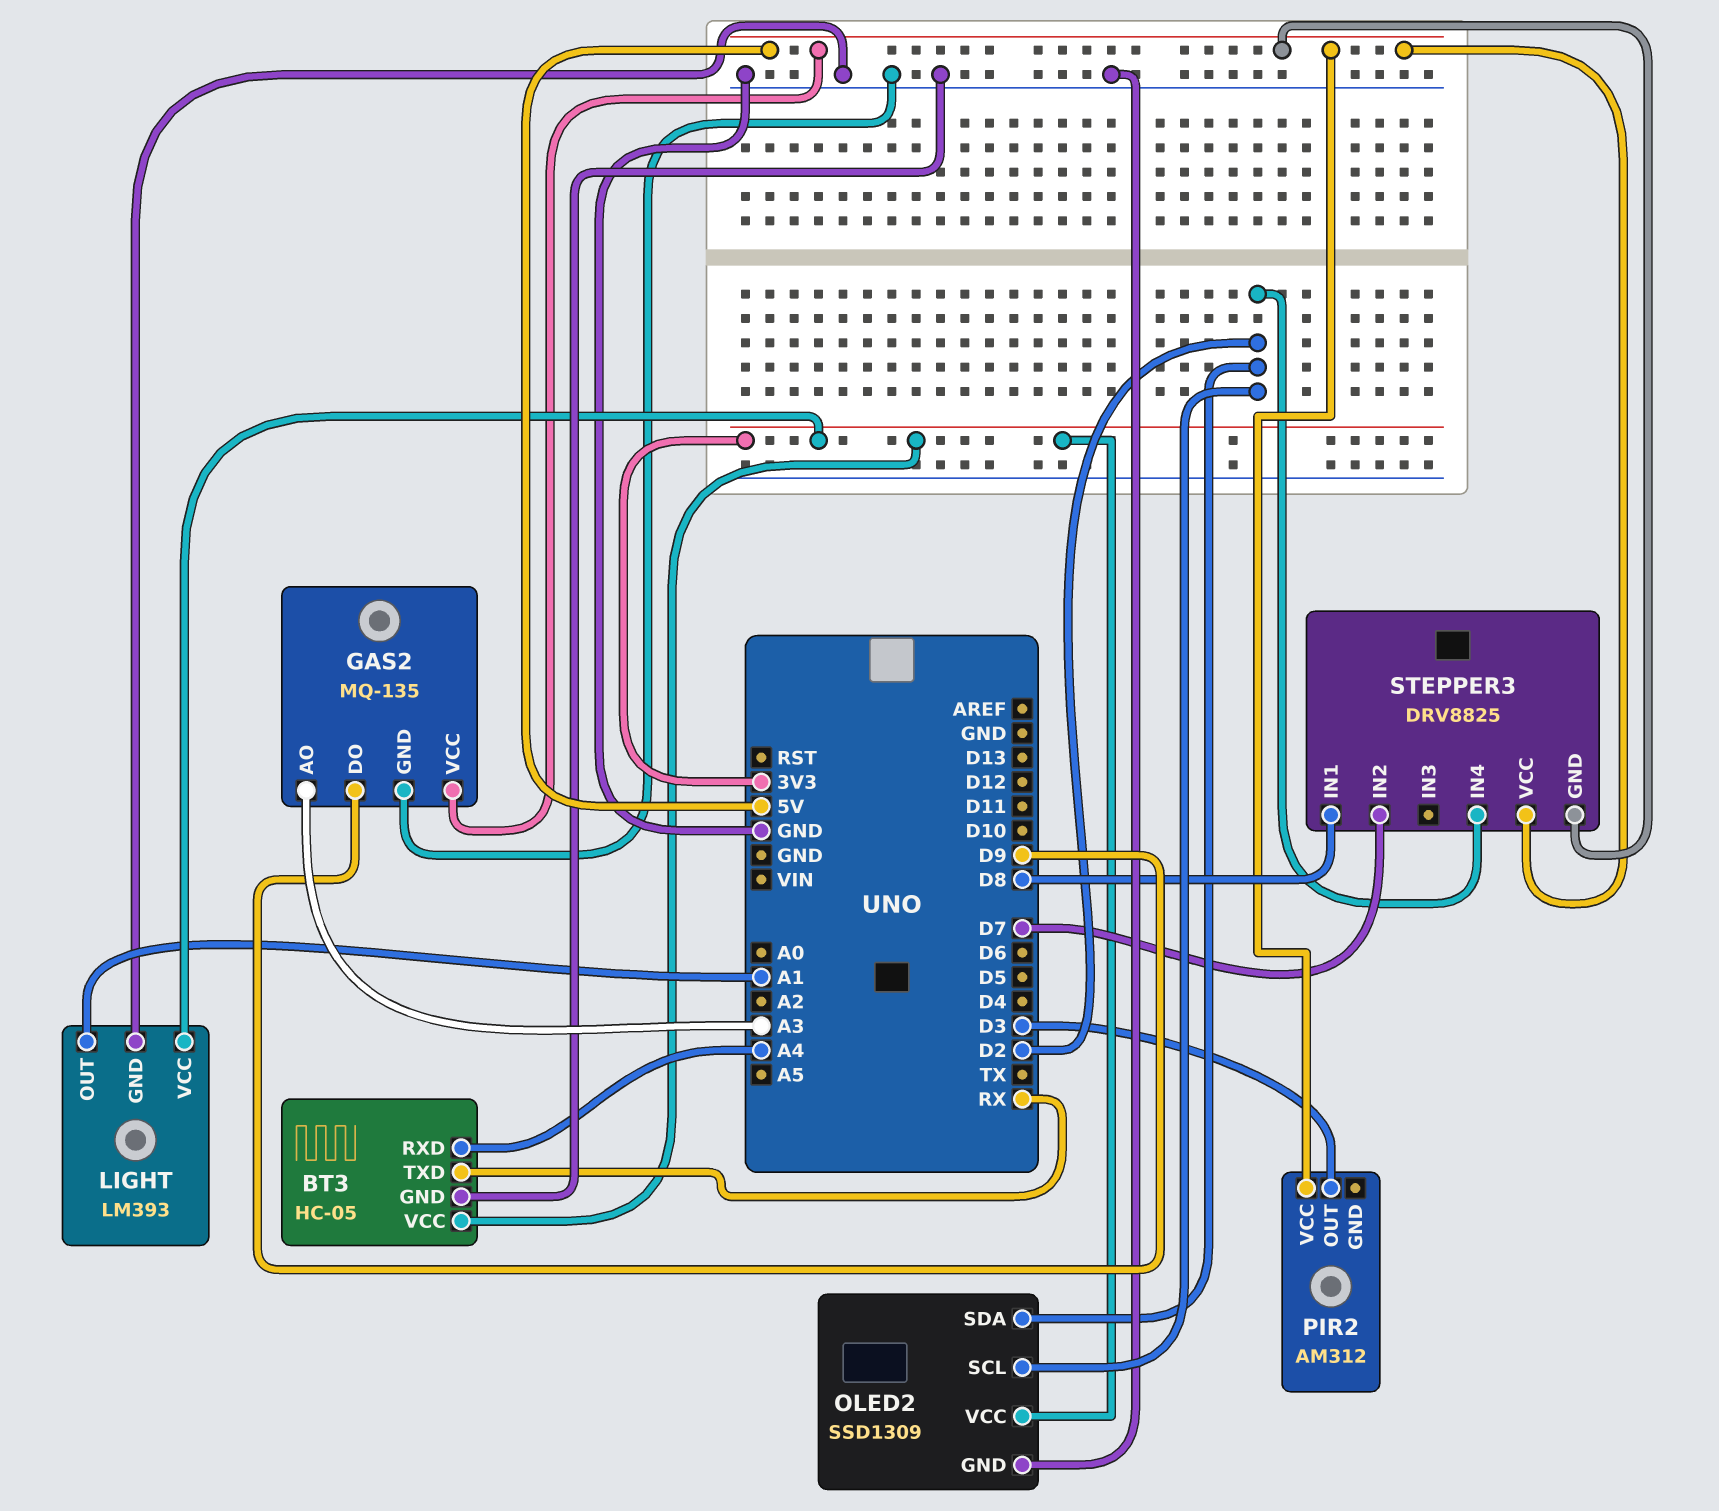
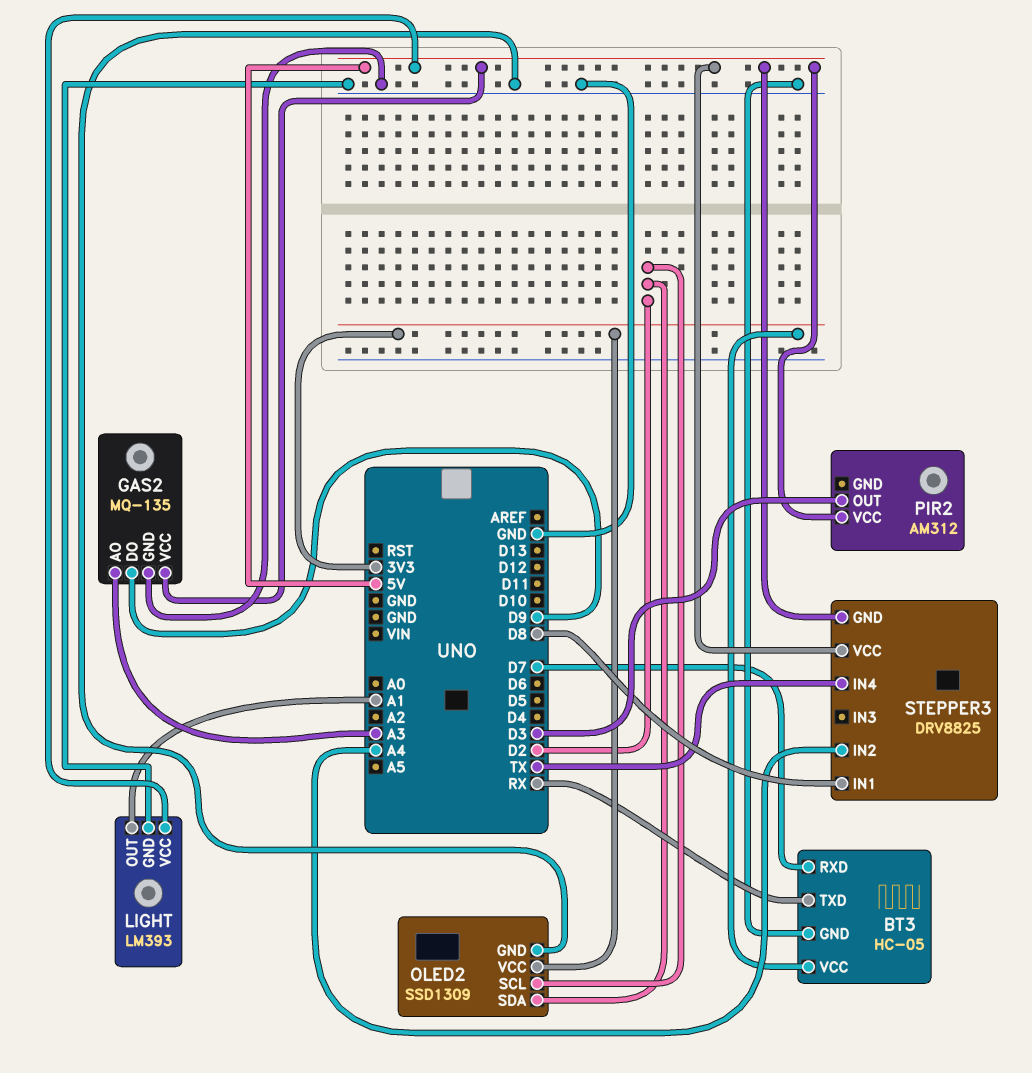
BT3 pin RXD: A4 -> D7
LIGHT pin VCC: 3V3 -> 5V
STEPPER3 pin IN2: D7 -> A4
STEPPER3 pin IN4: D2 -> TX

